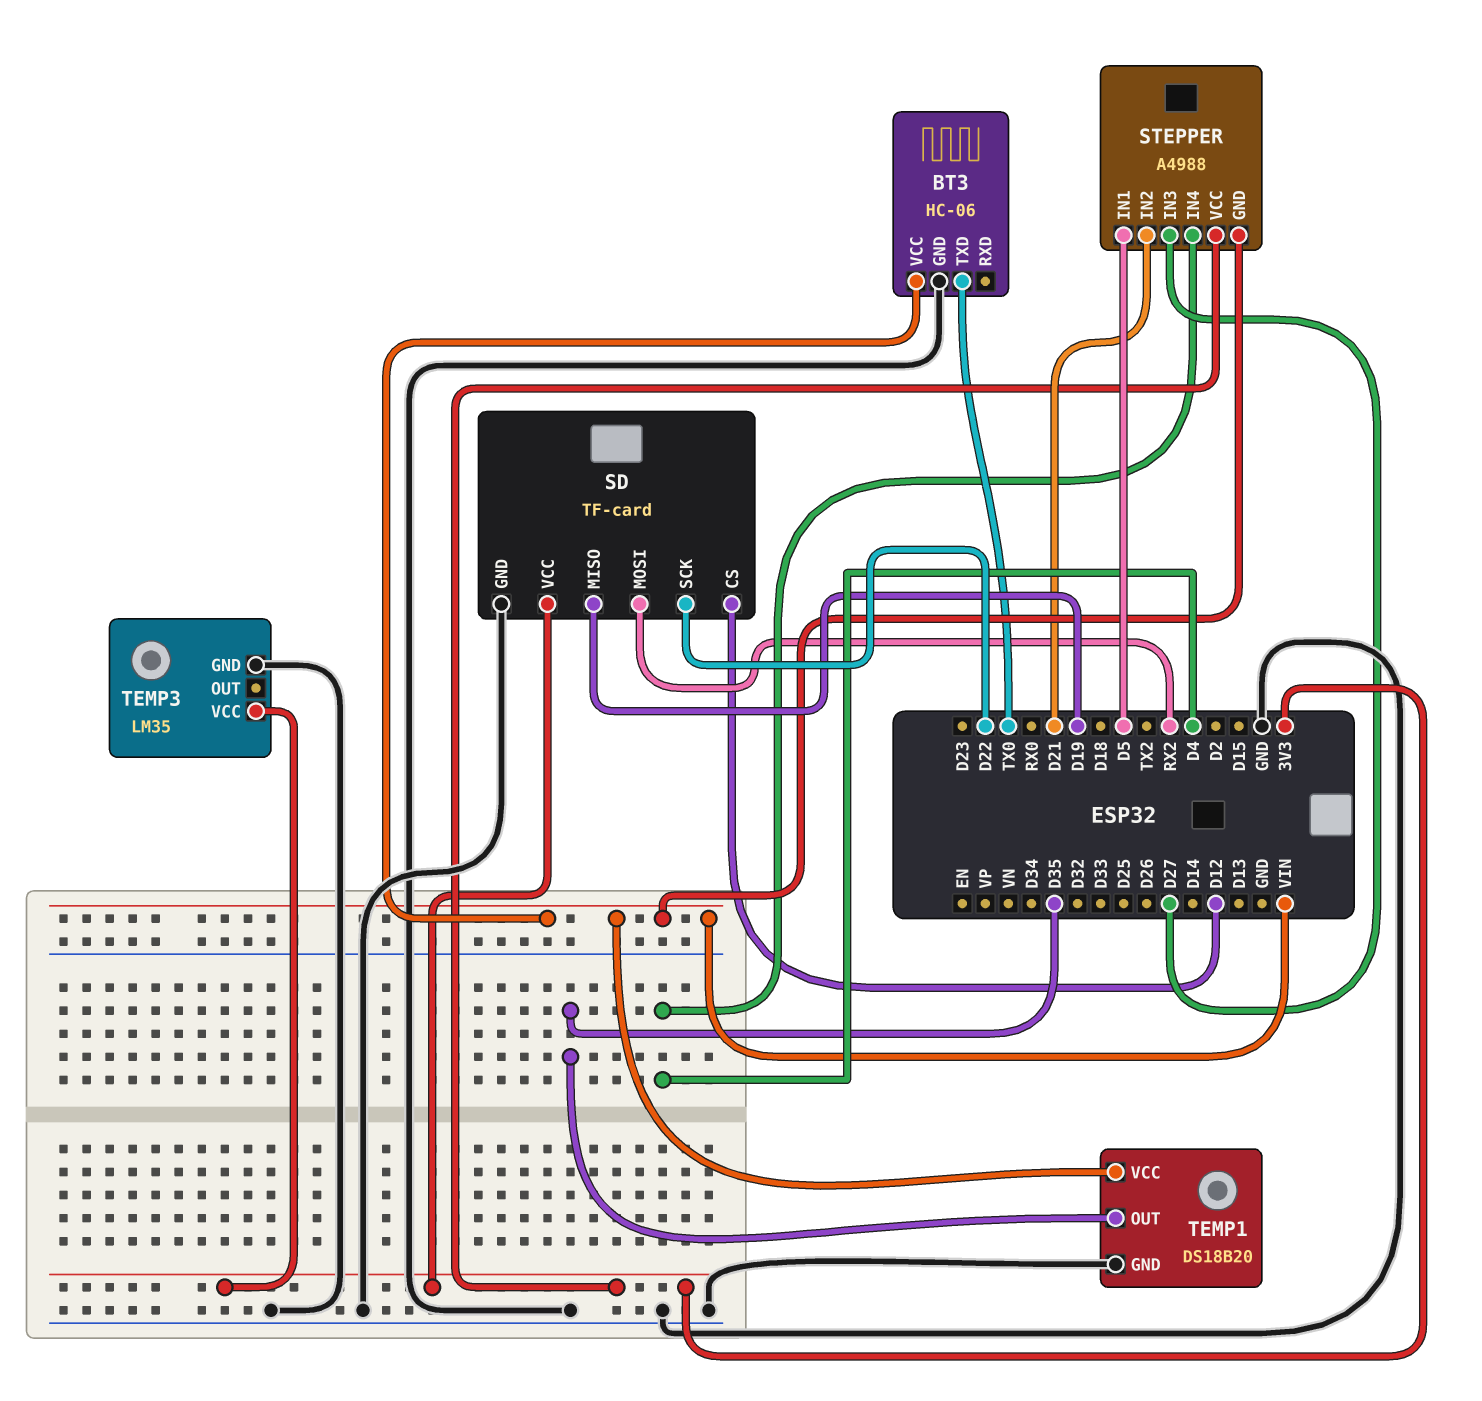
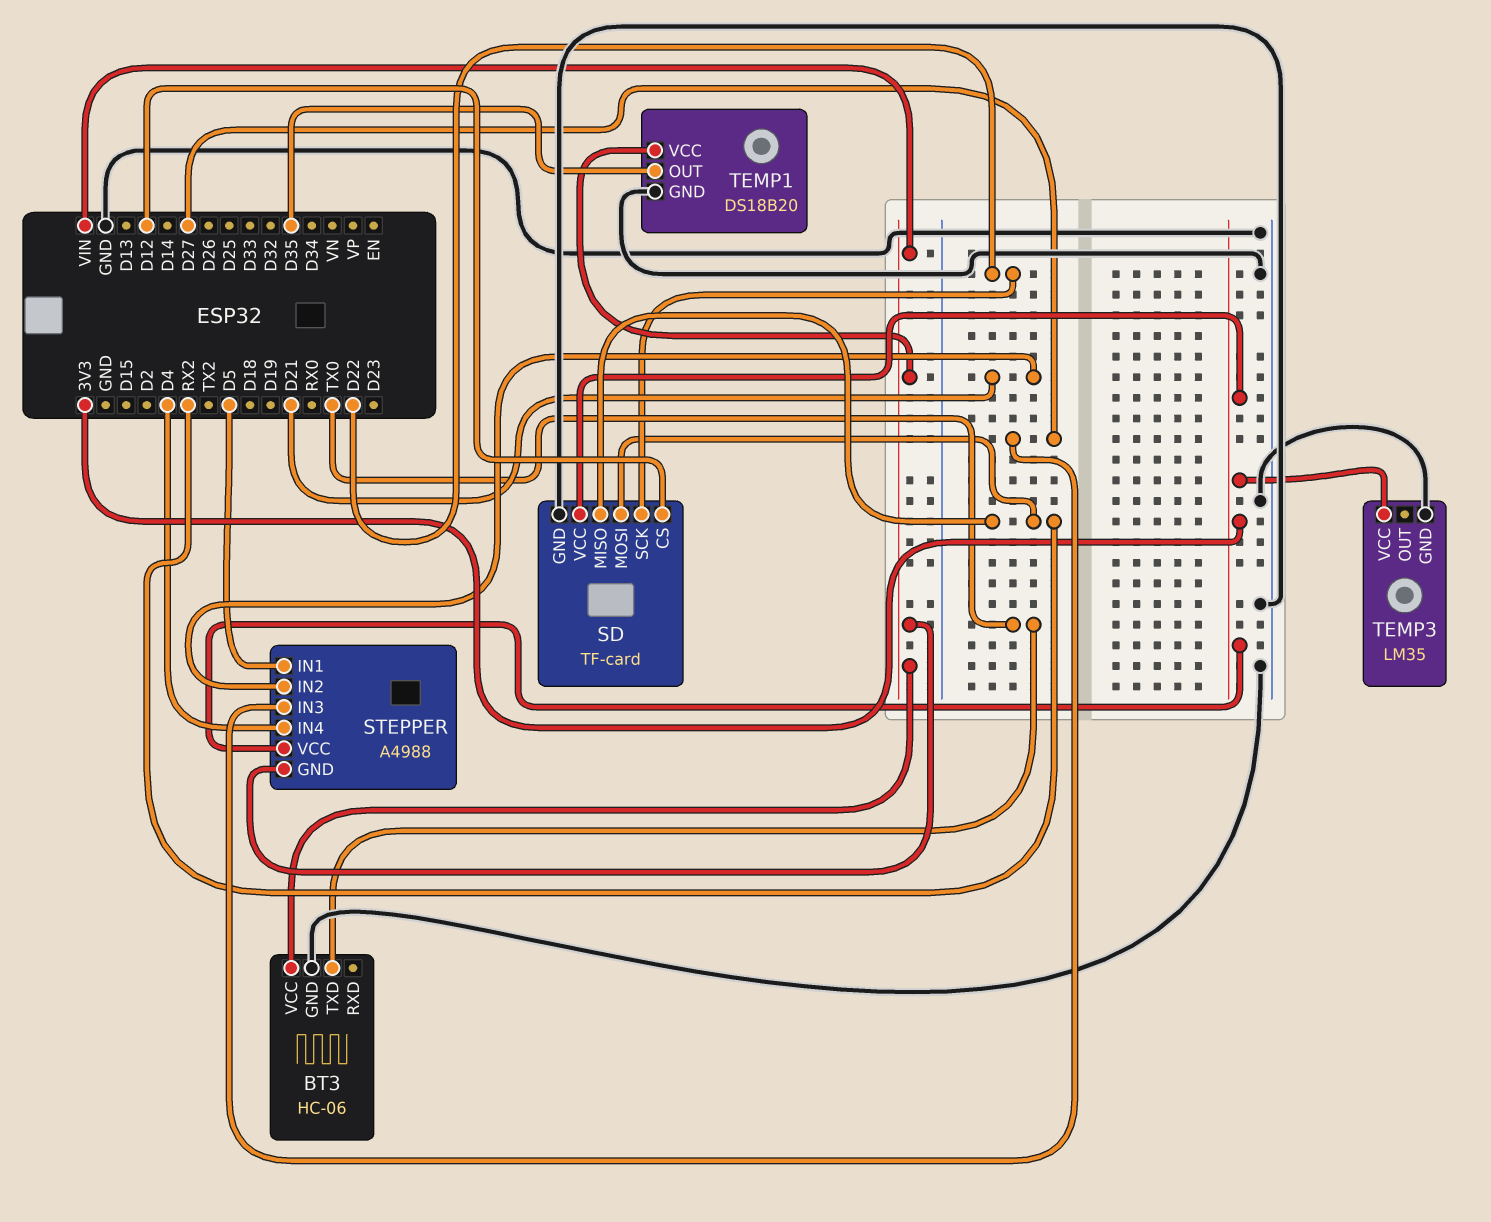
SD pin MISO: D19 -> RX2

